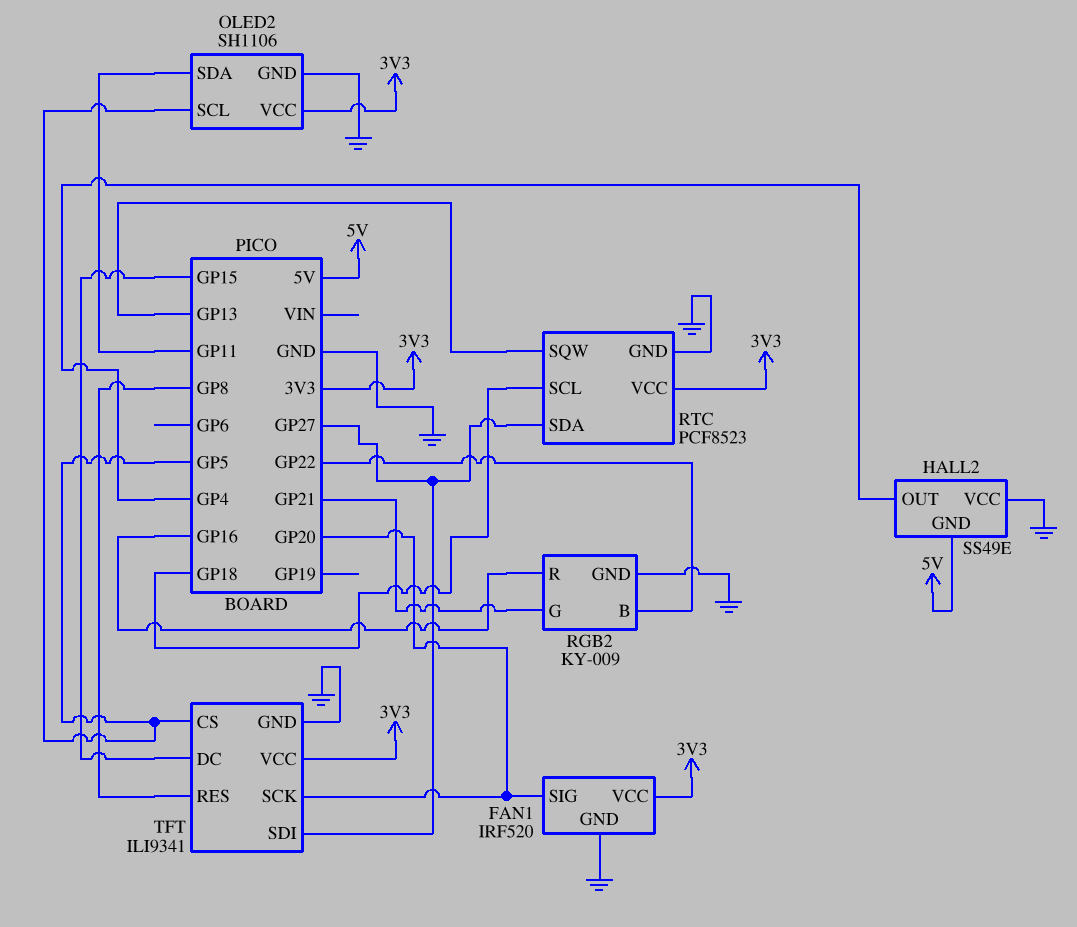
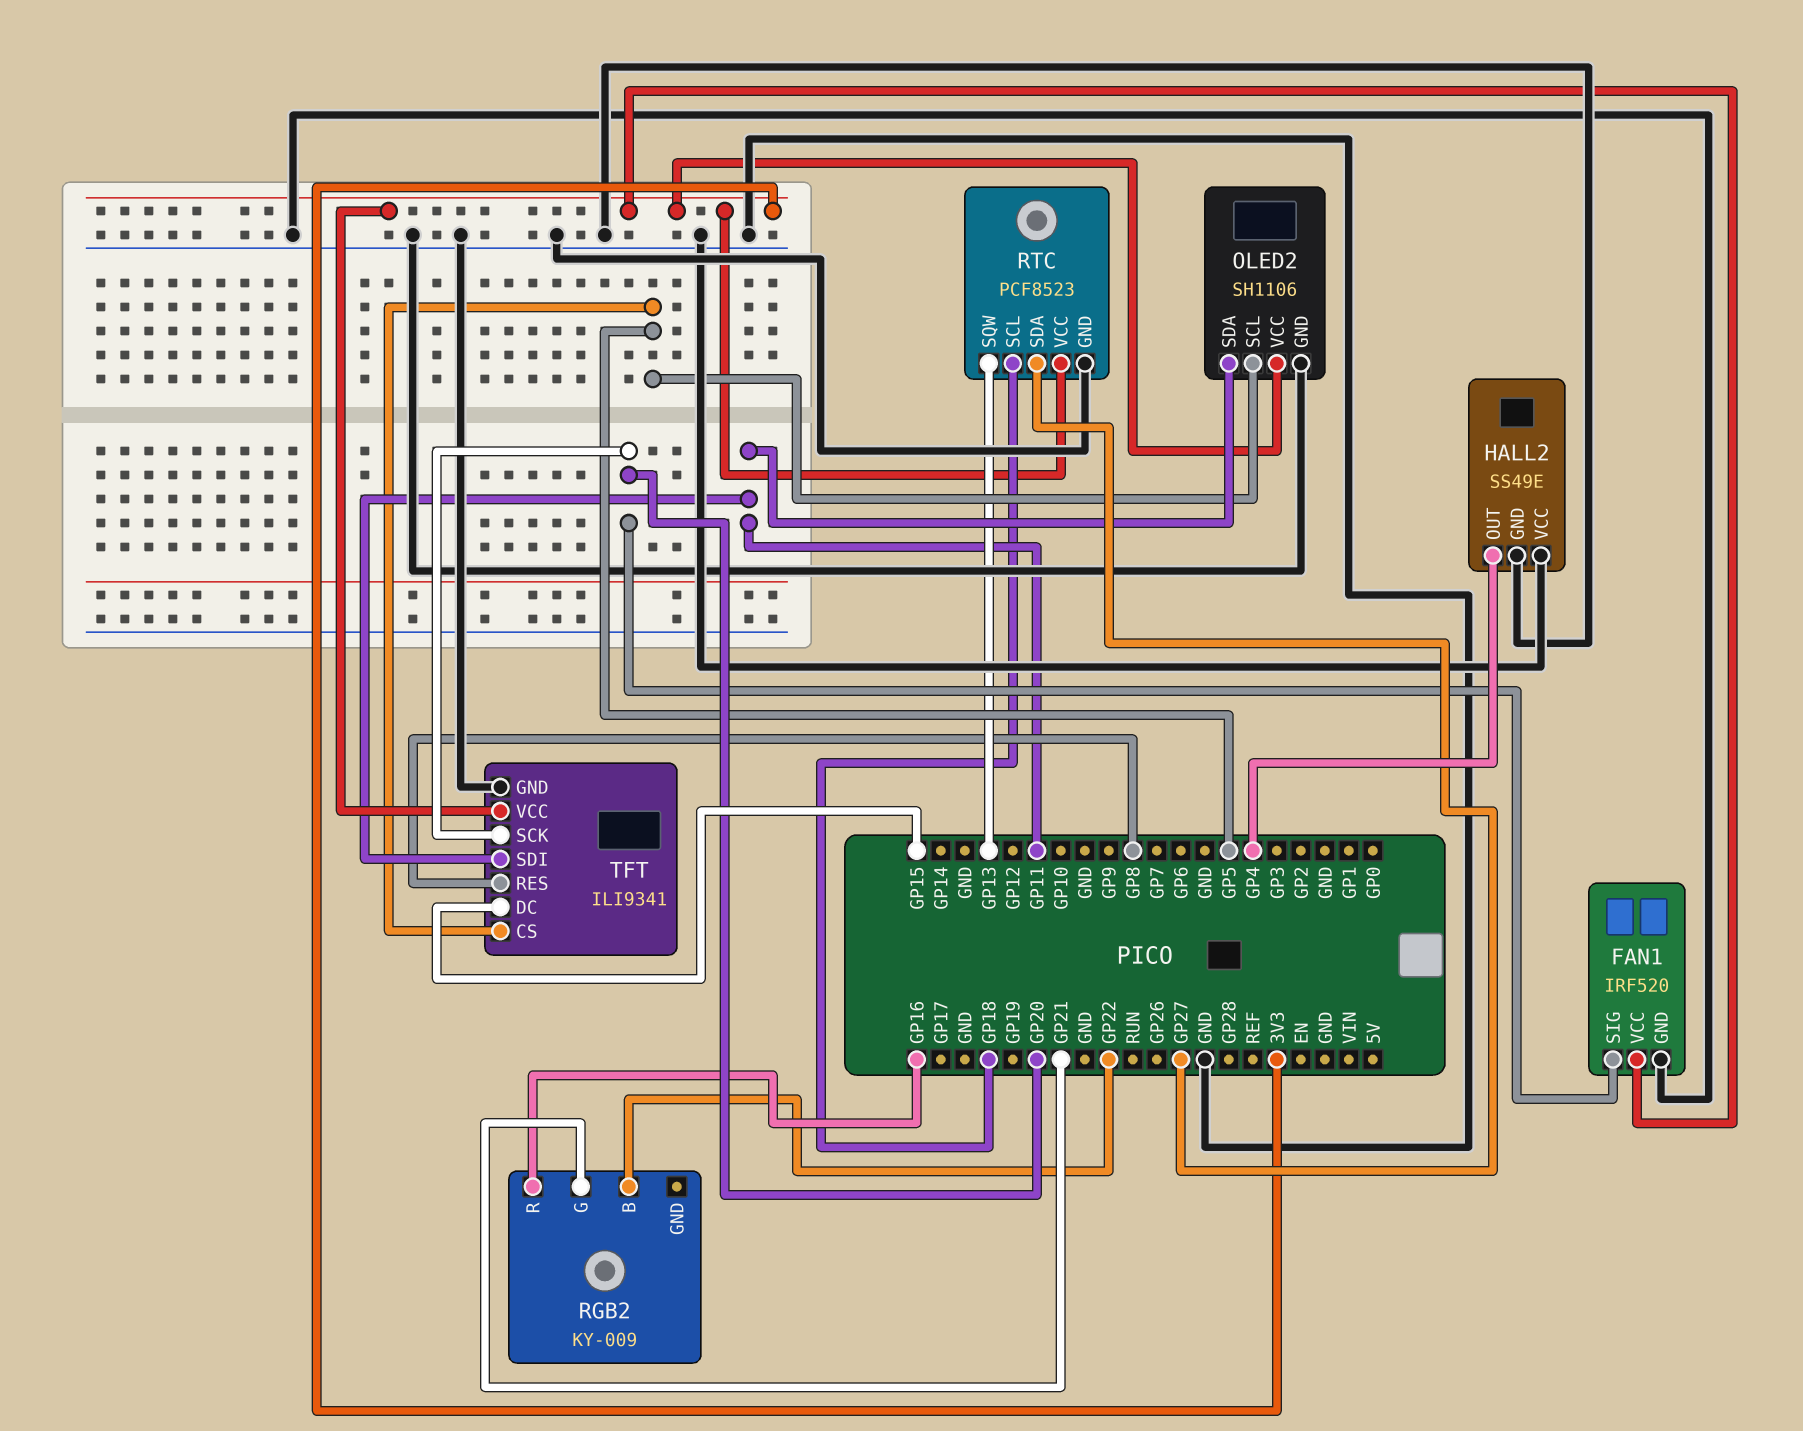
HALL2 pin GND: 5V -> GND
RGB2 pin GND: GND -> none
TFT pin SDI: GP27 -> GP11

